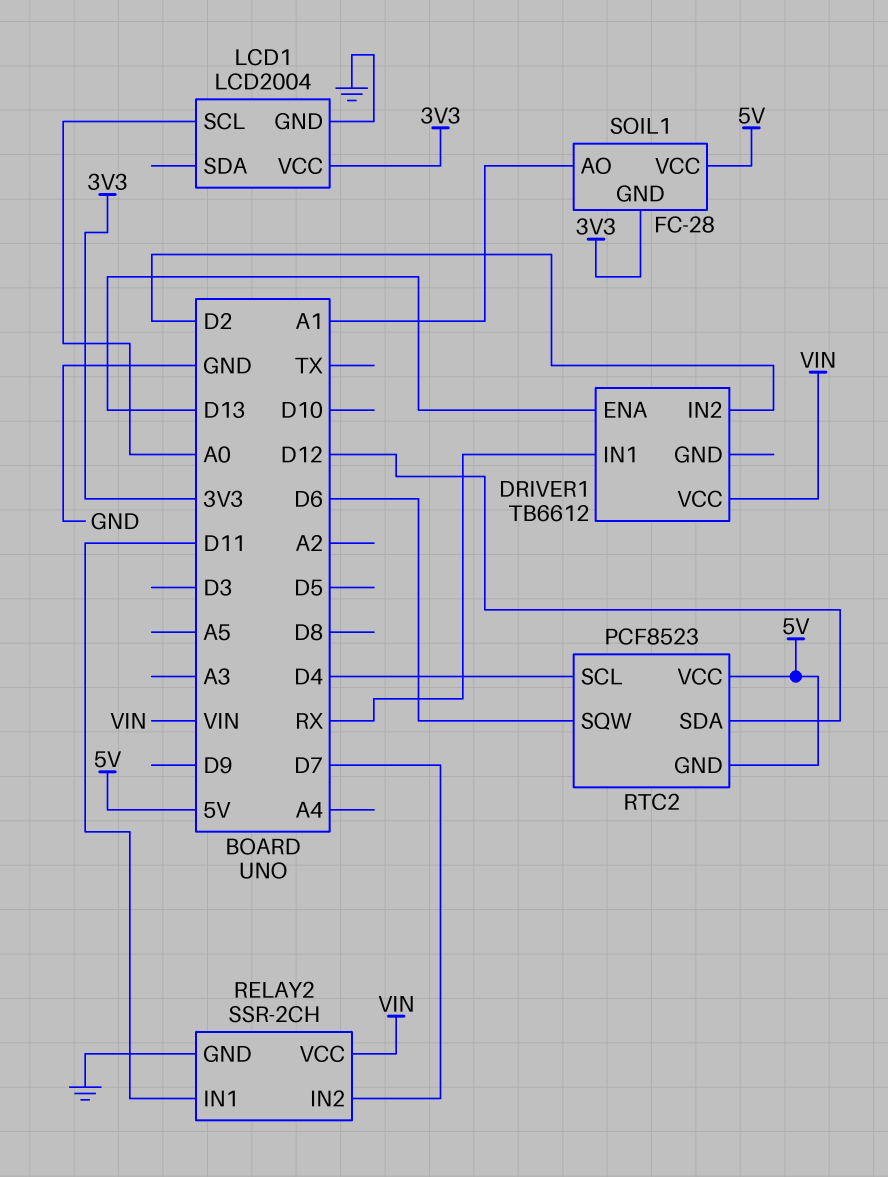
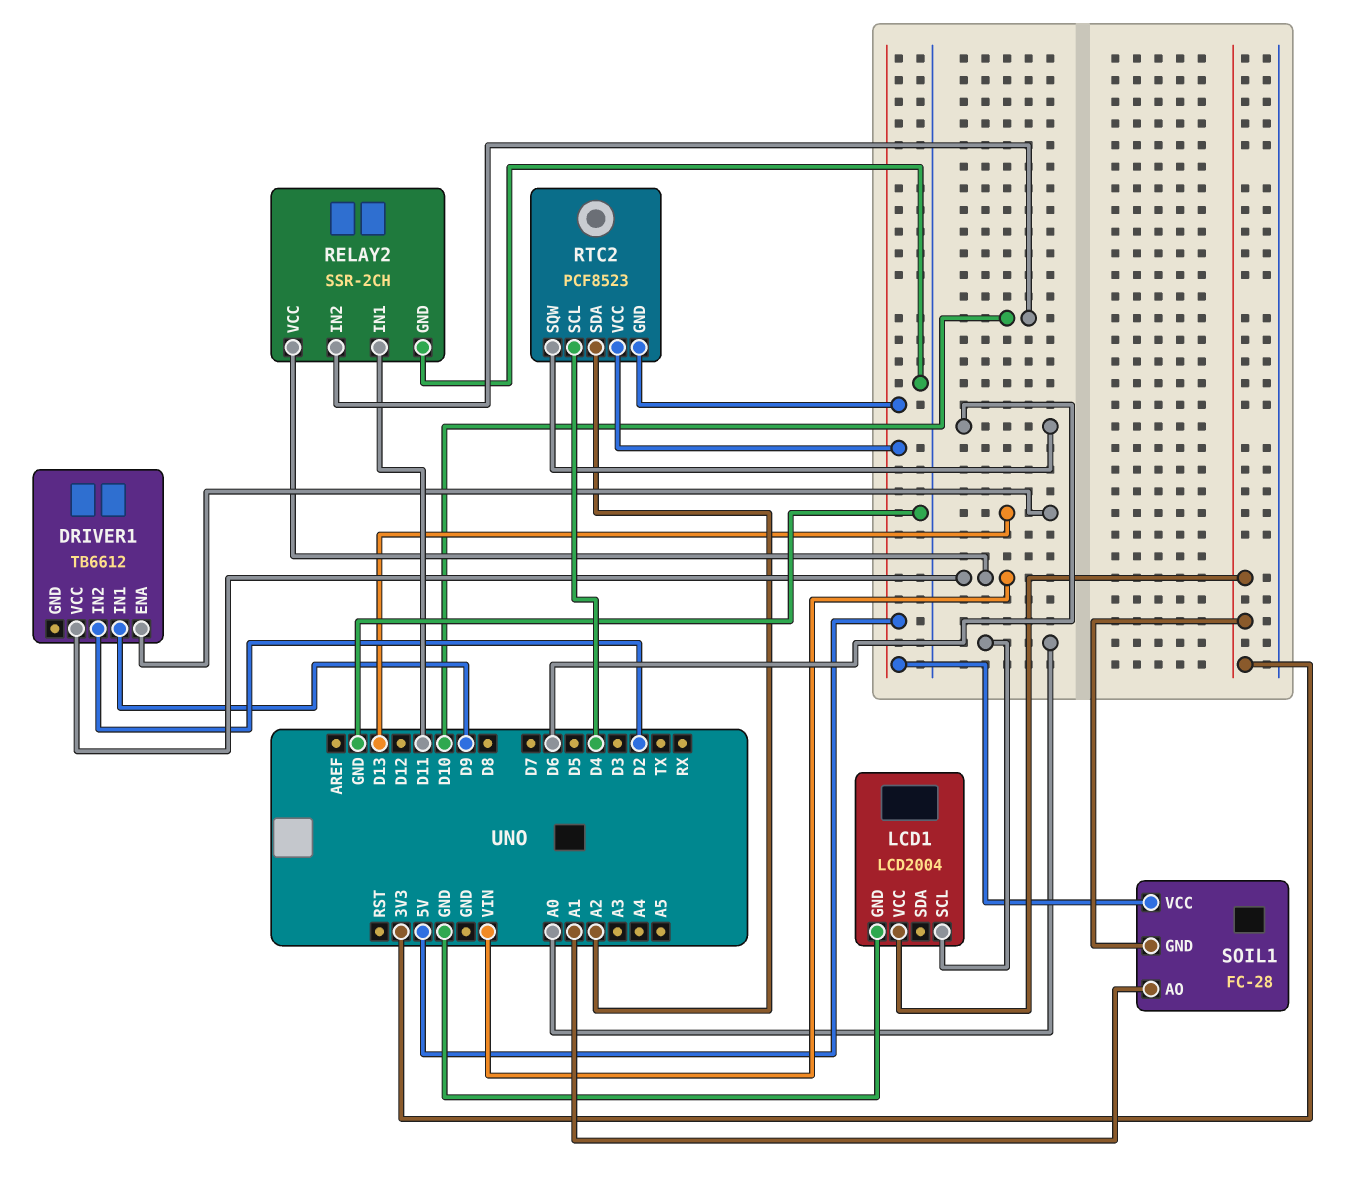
DRIVER1 pin IN1: RX -> D9
RELAY2 pin IN2: D7 -> D10
RTC2 pin SDA: D12 -> A2

